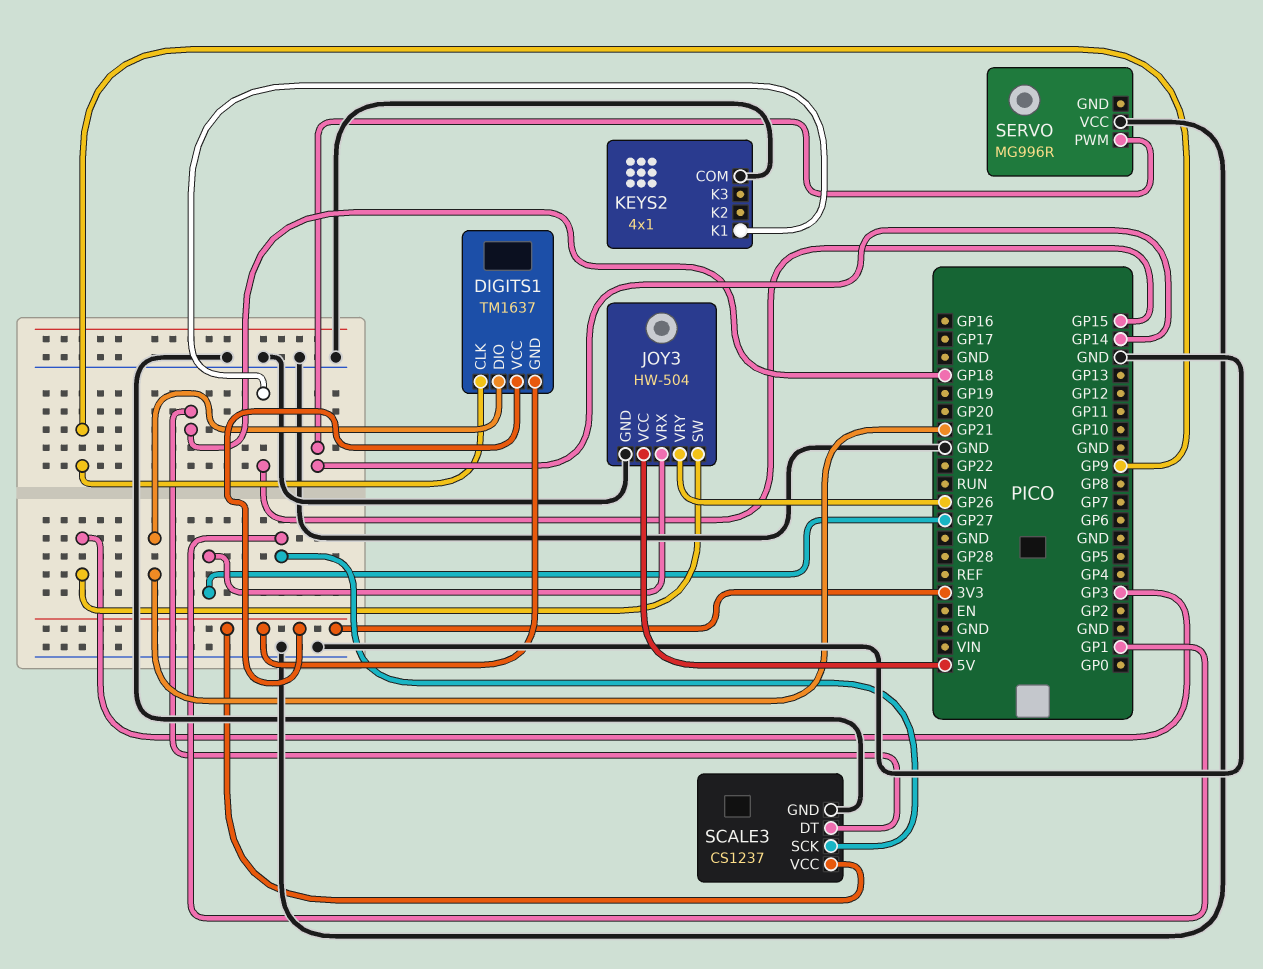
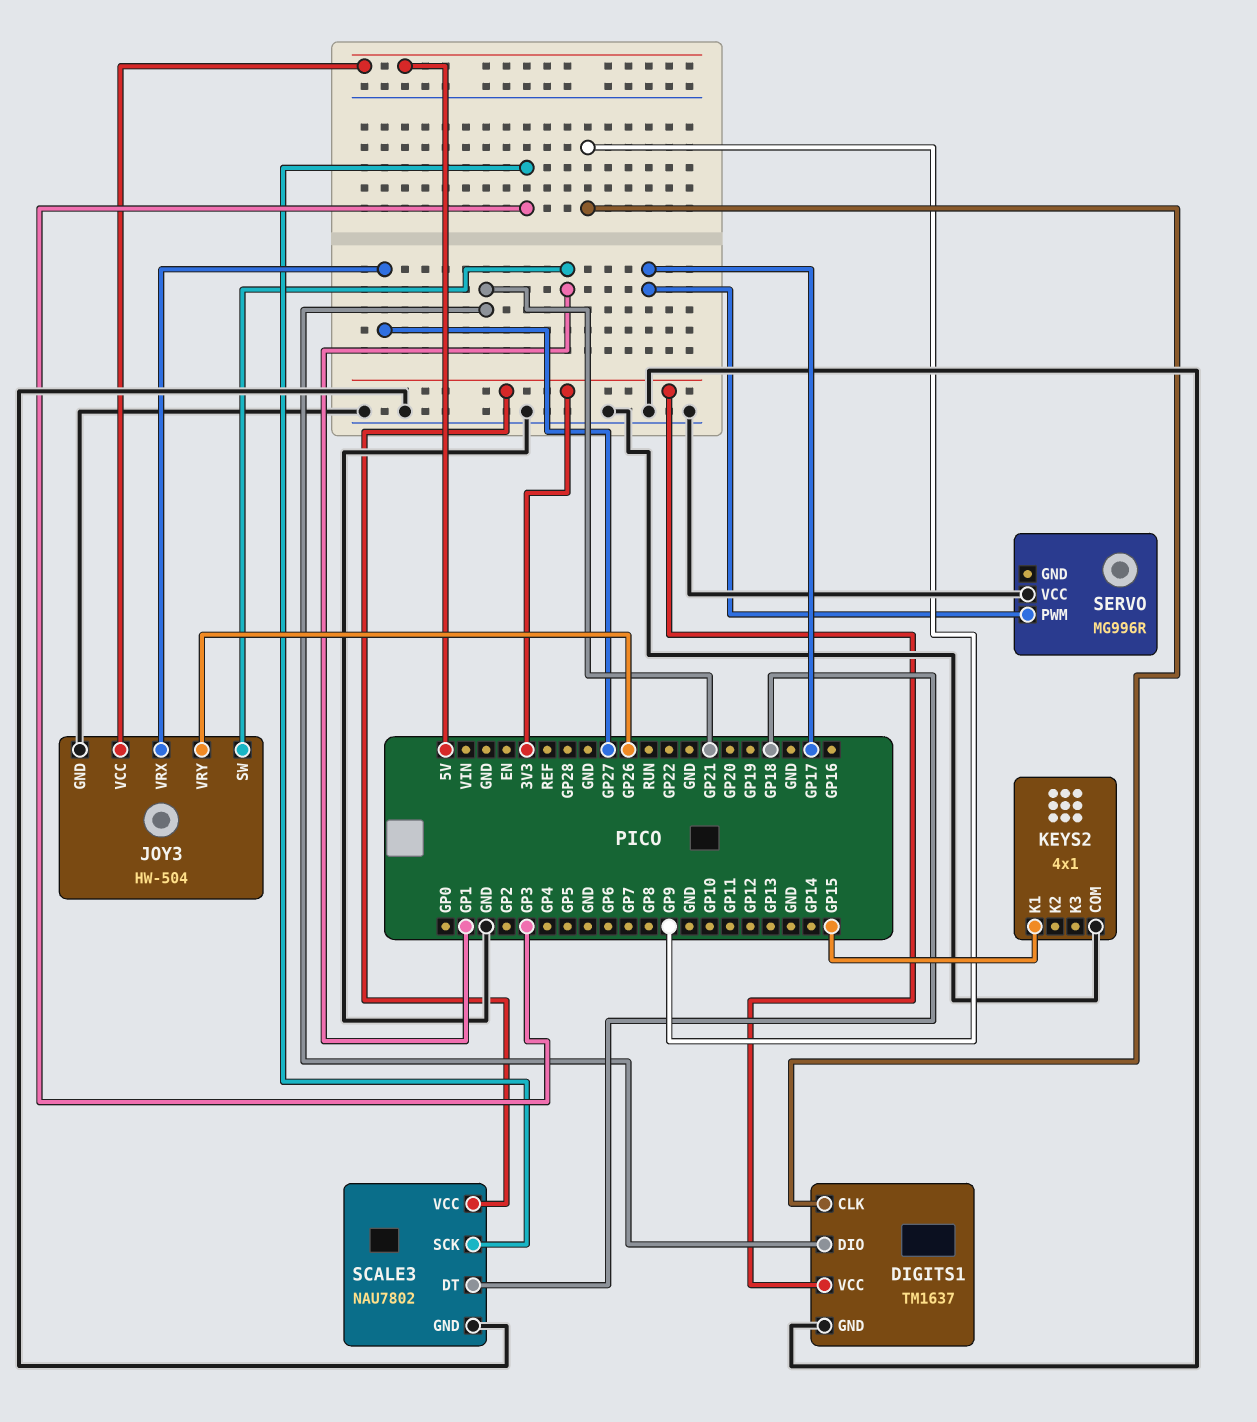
DIGITS1 pin GND: 3V3 -> GND
JOY3 pin SW: GP3 -> GP1
SCALE3: CS1237 -> NAU7802
SCALE3 pin SCK: GP1 -> GP3
SERVO pin PWM: GP14 -> GP17

